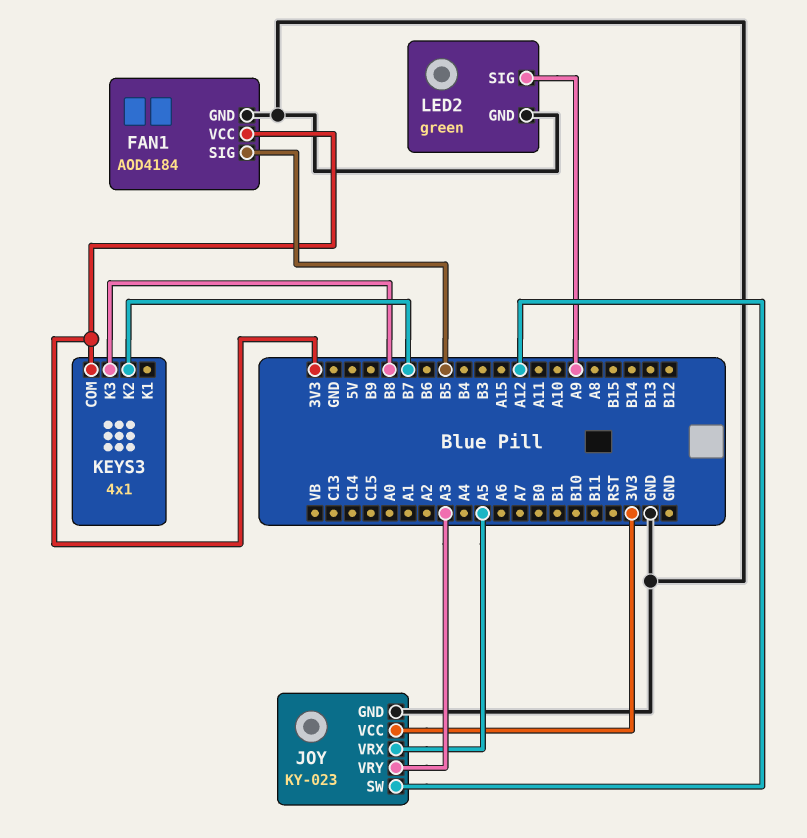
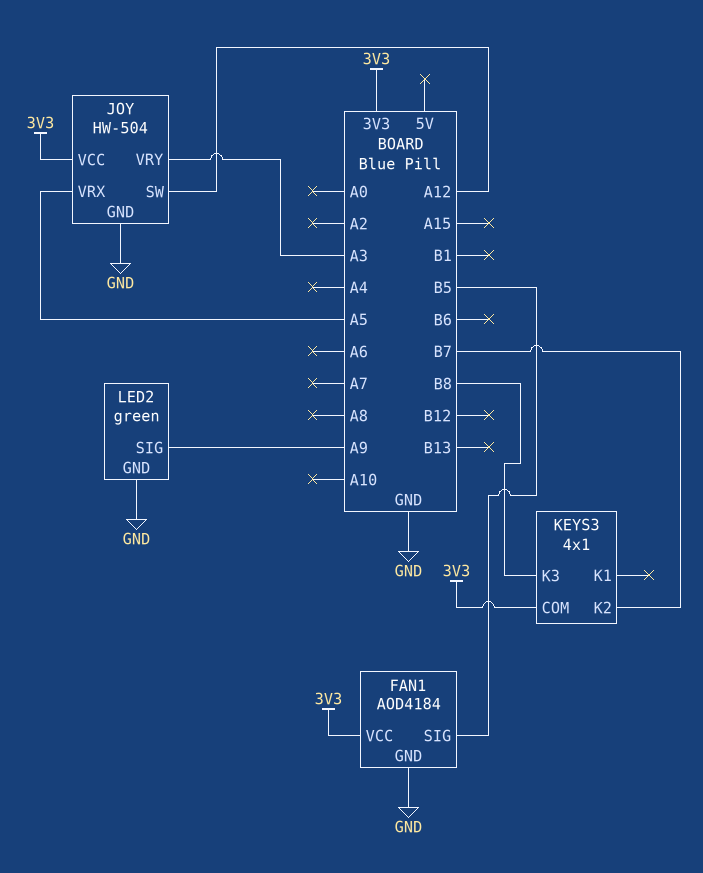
JOY: KY-023 -> HW-504

